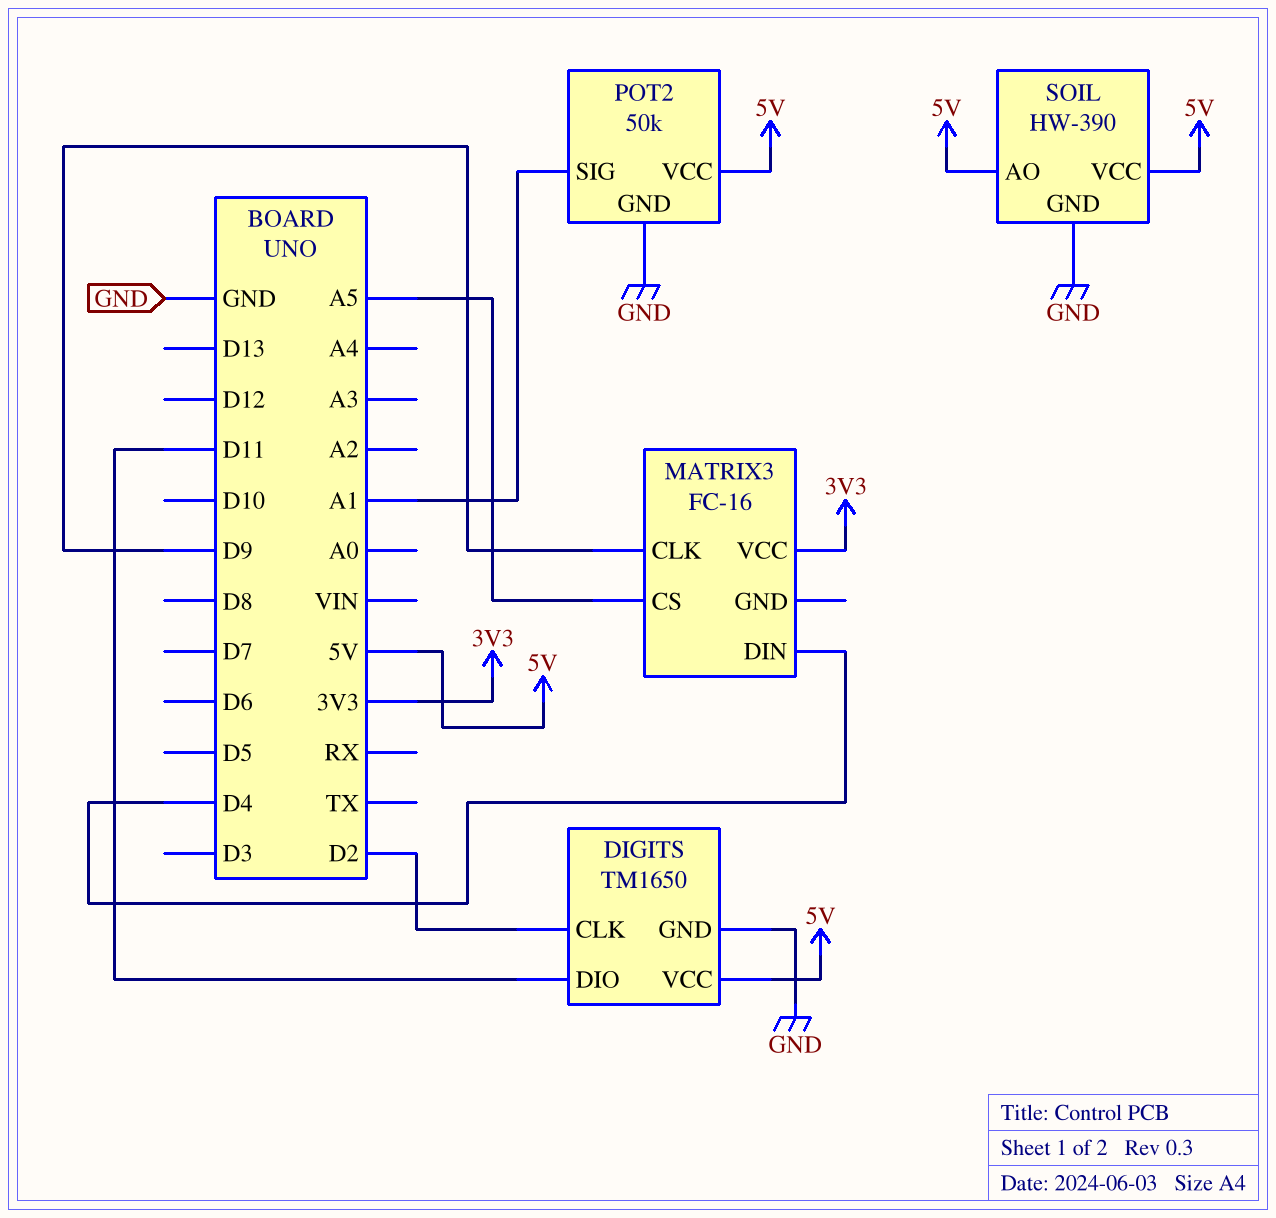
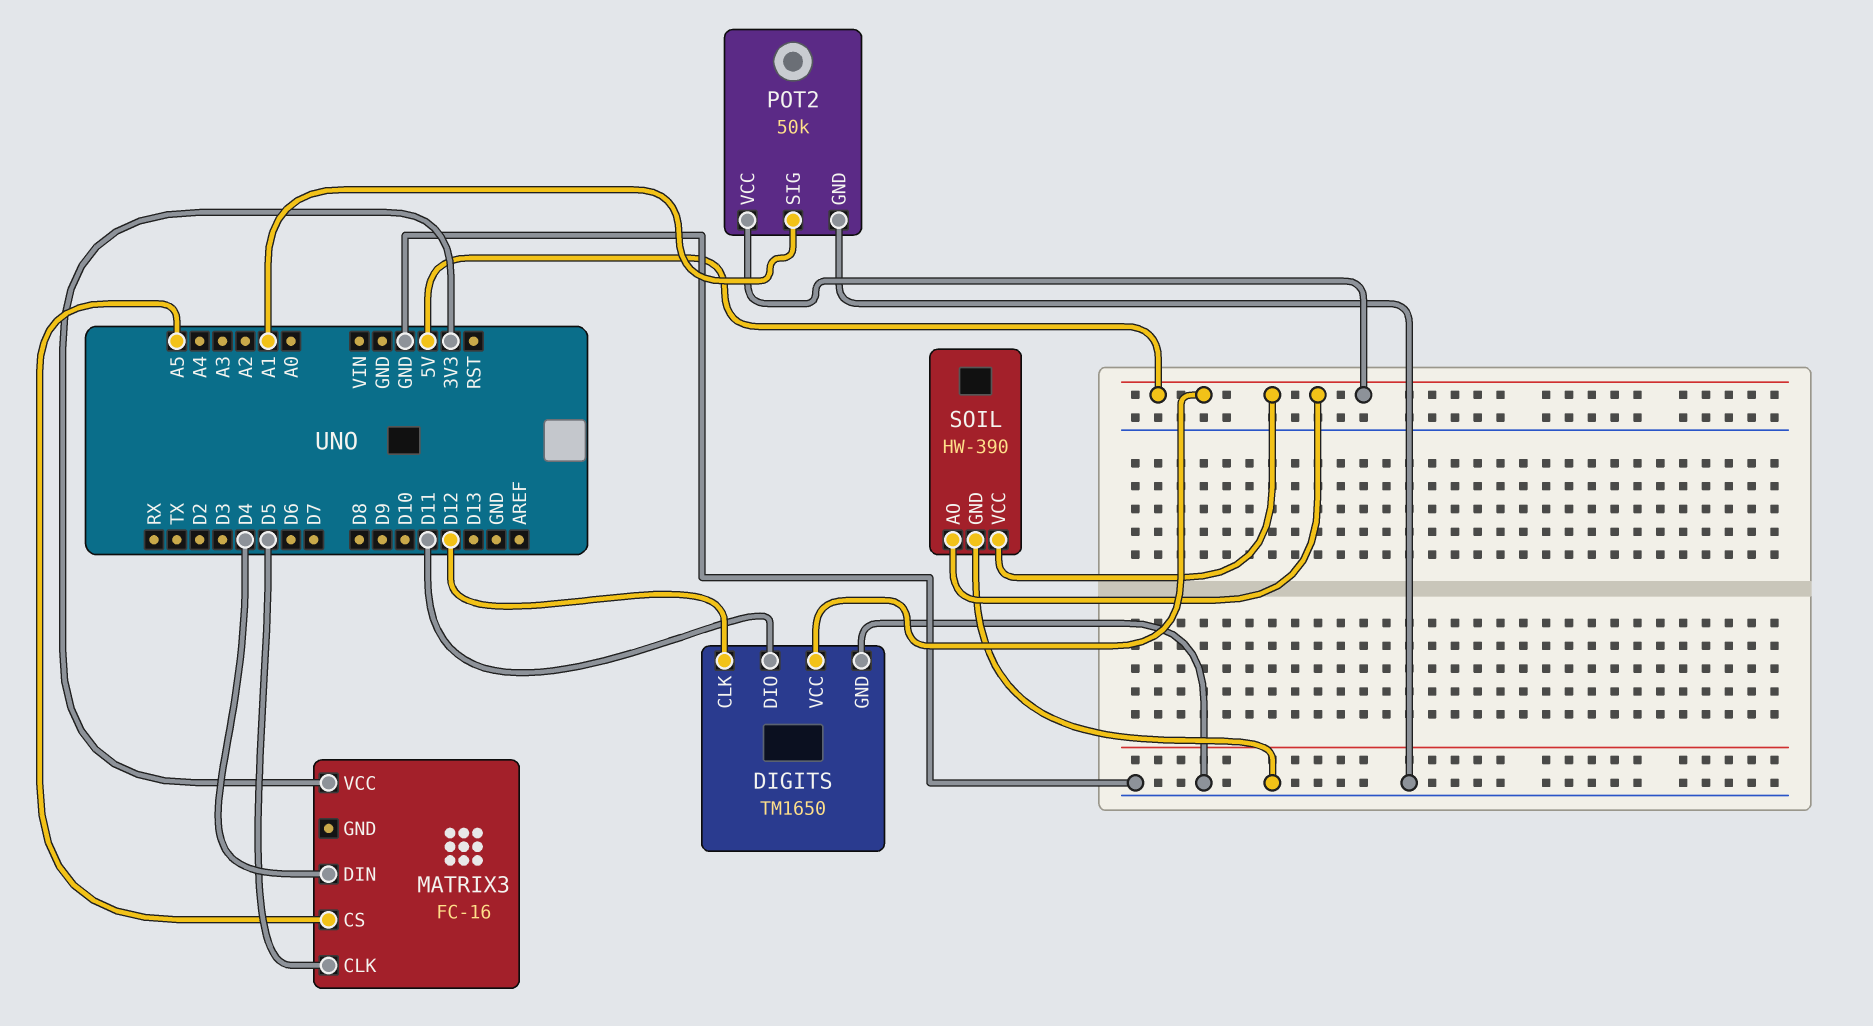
DIGITS pin CLK: D2 -> D12
MATRIX3 pin CLK: D9 -> D5

